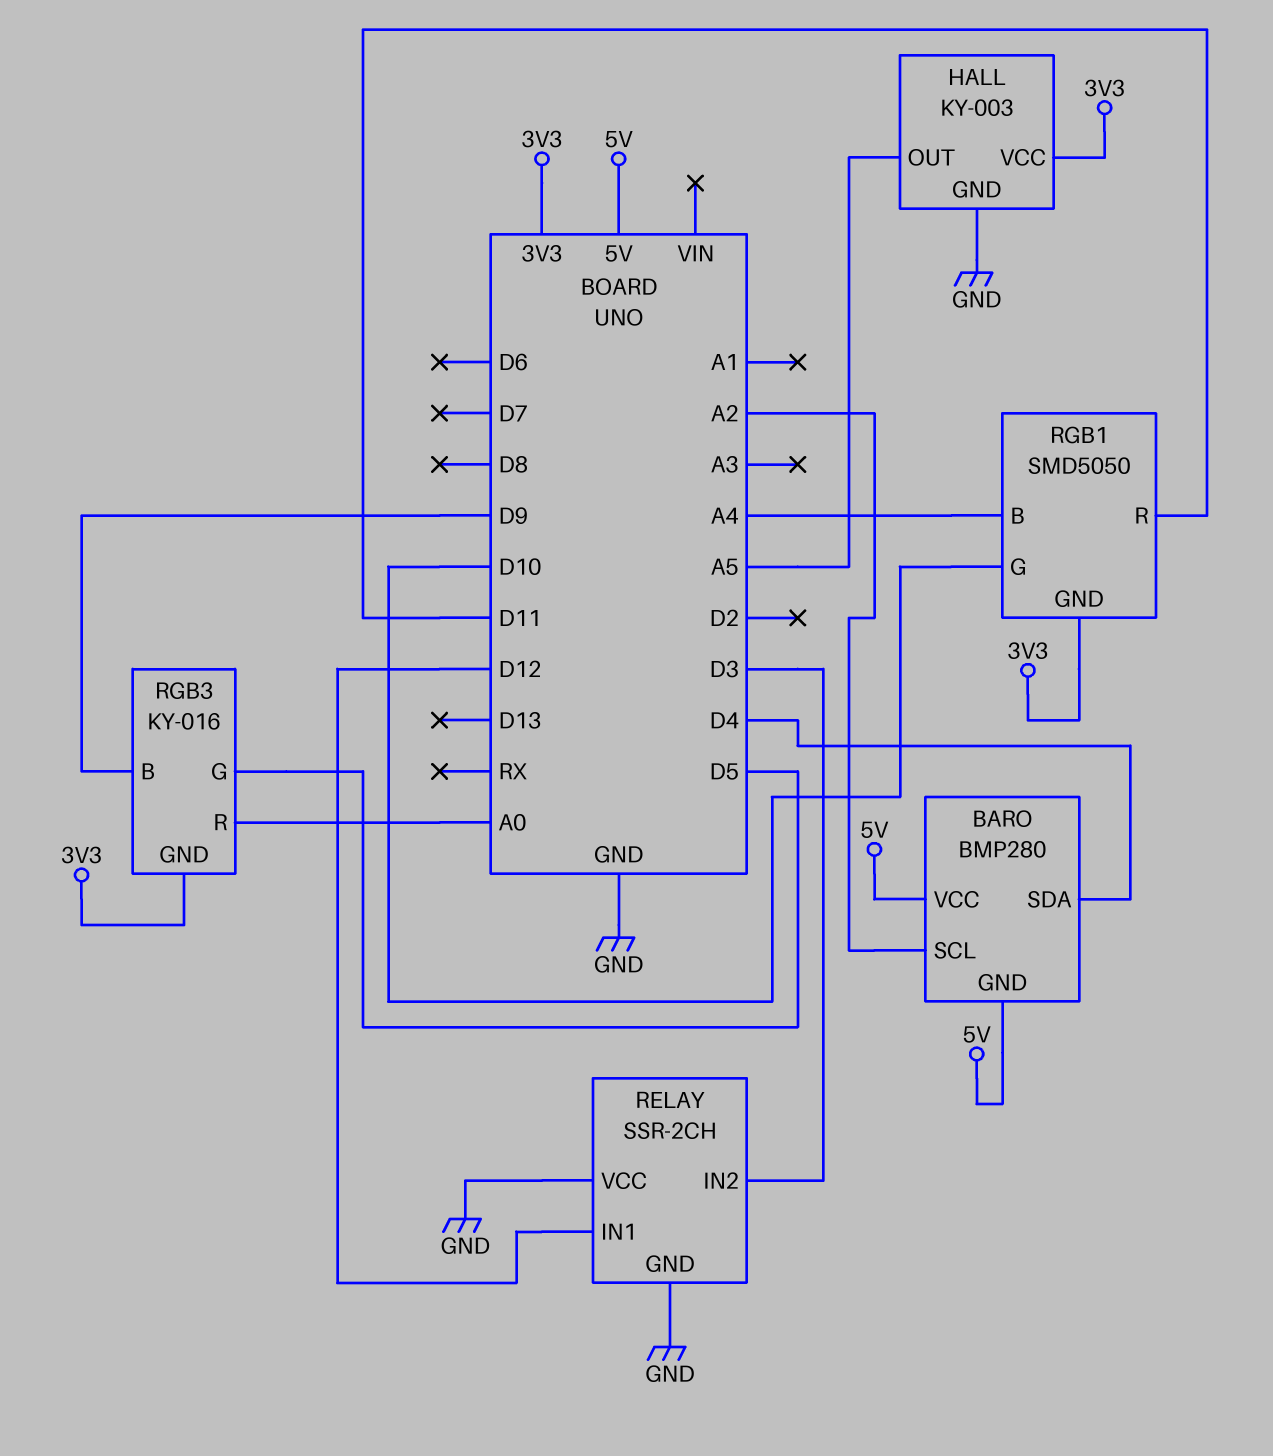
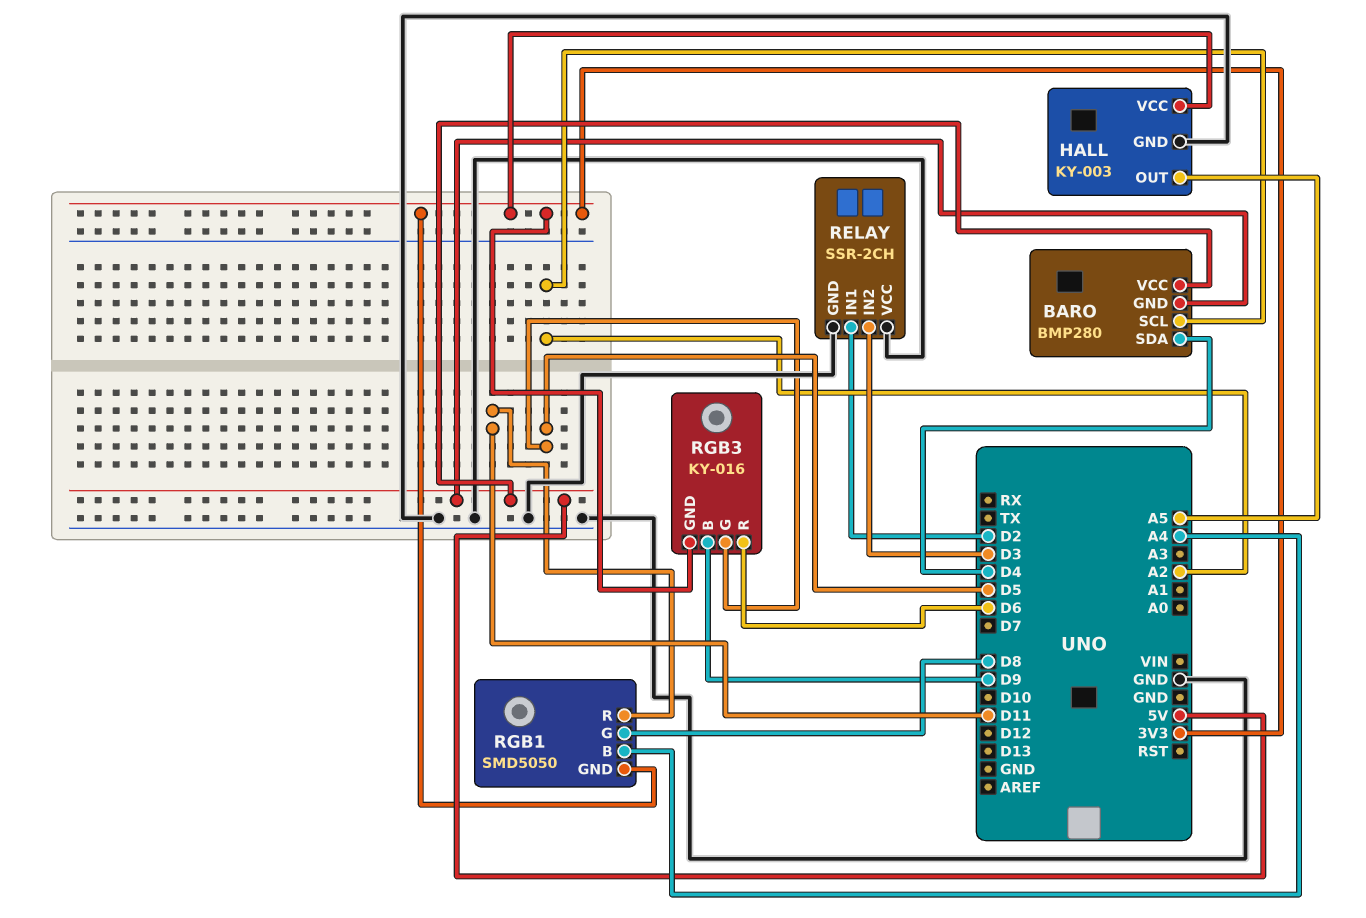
RELAY pin IN1: D12 -> D2
RGB1 pin G: D10 -> D8
RGB3 pin R: A0 -> D6

